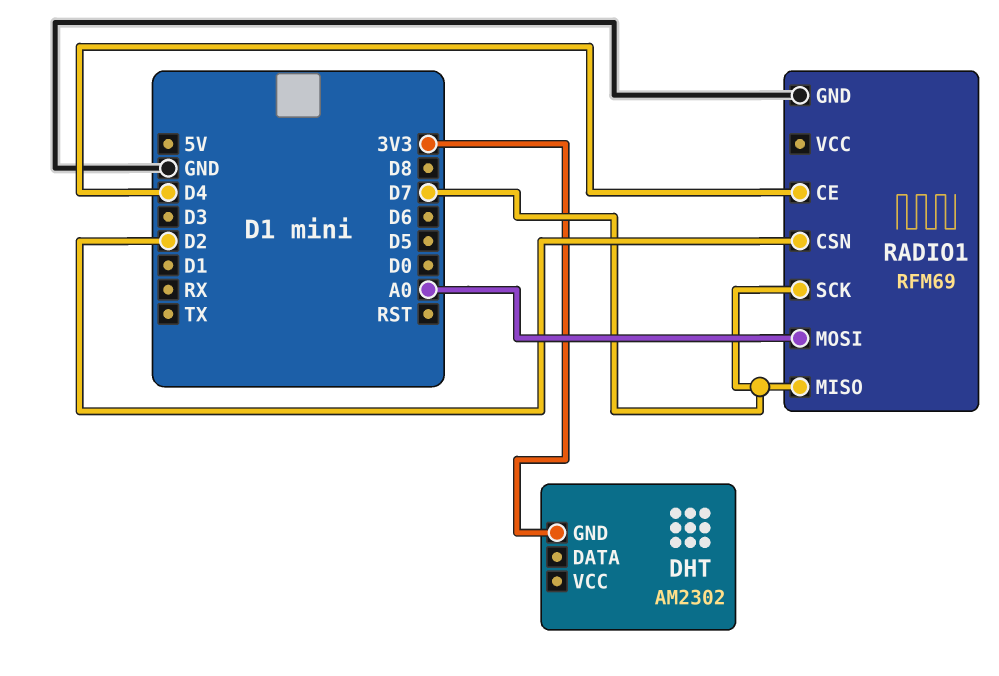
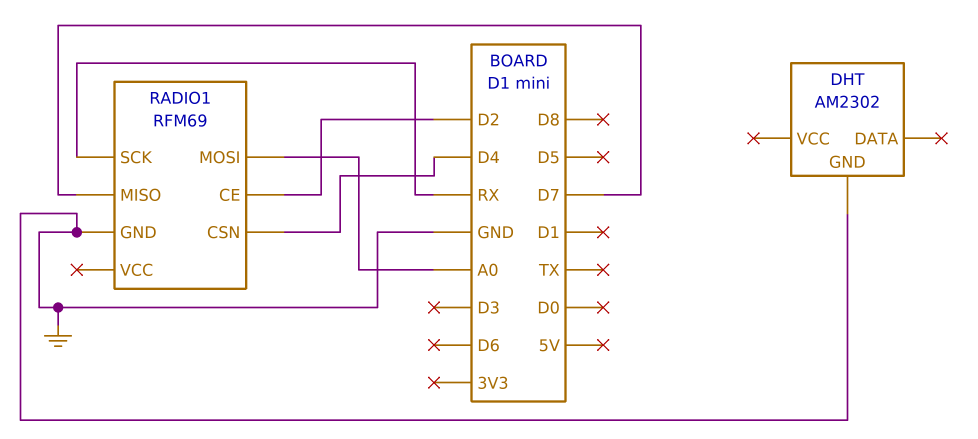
DHT pin GND: 3V3 -> GND
RADIO1 pin CE: D4 -> D2
RADIO1 pin CSN: D2 -> D4
RADIO1 pin SCK: D7 -> RX

